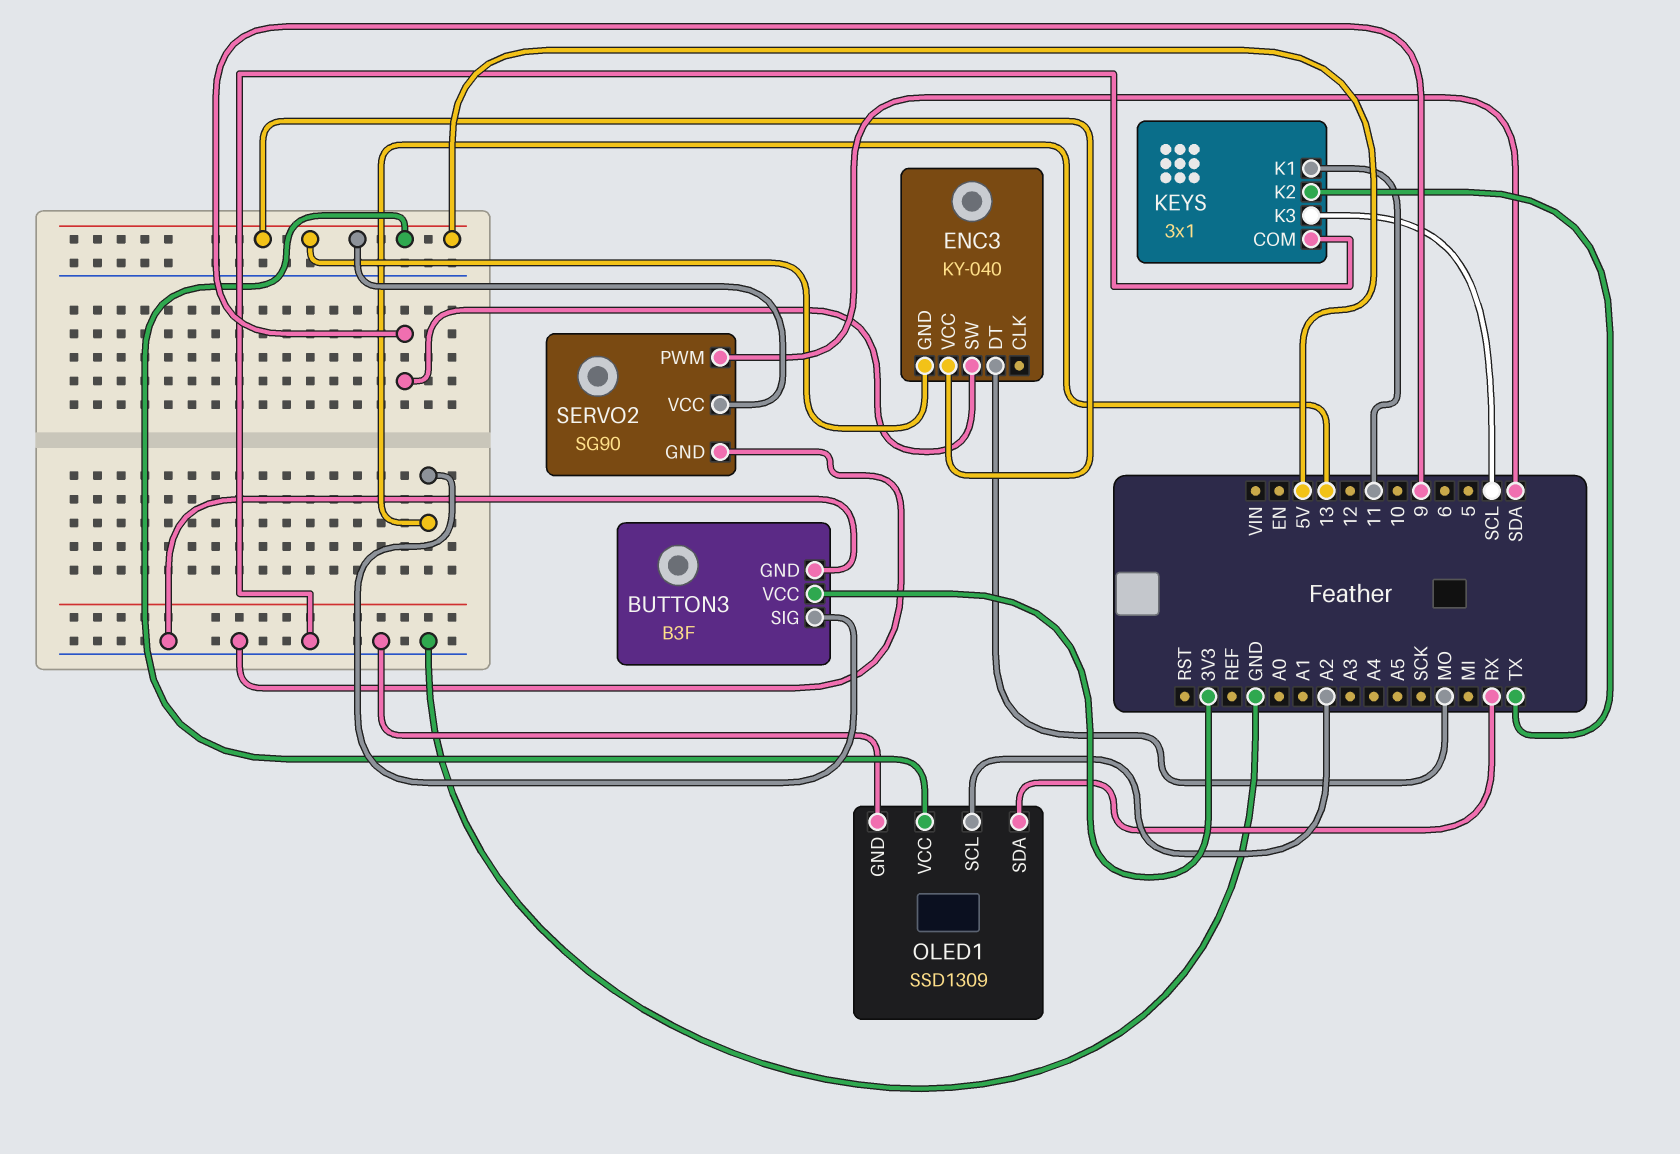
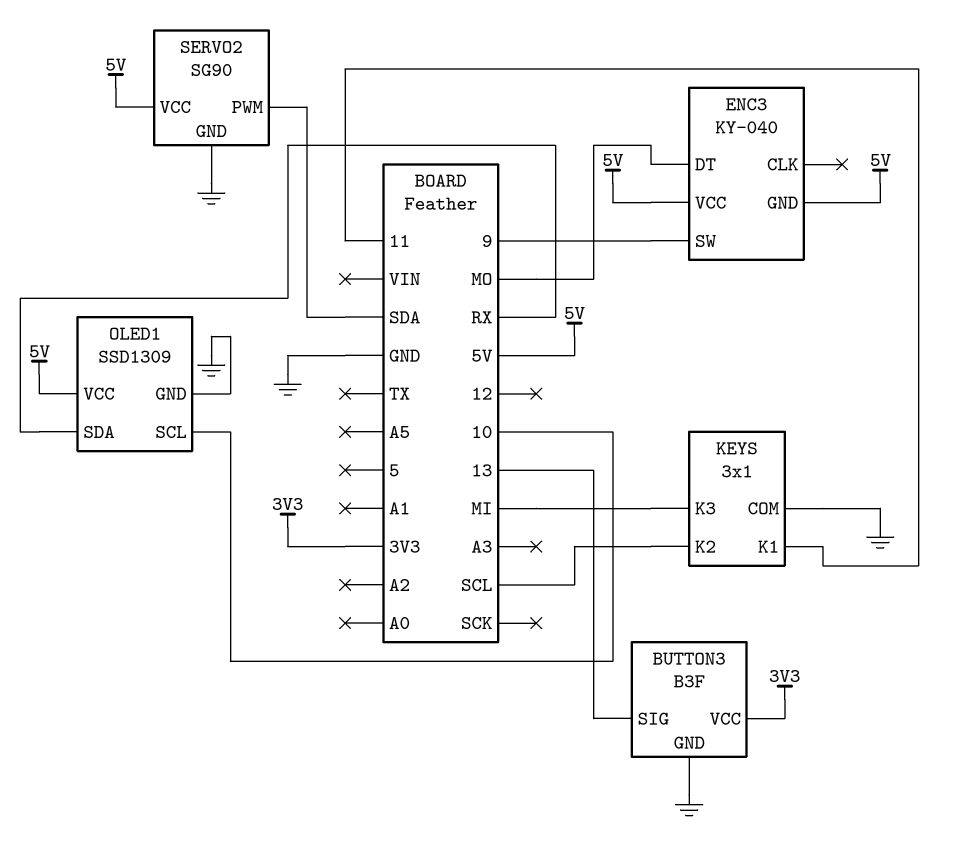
KEYS pin K2: TX -> SCL
KEYS pin K3: SCL -> MI
OLED1 pin SCL: A2 -> 10

